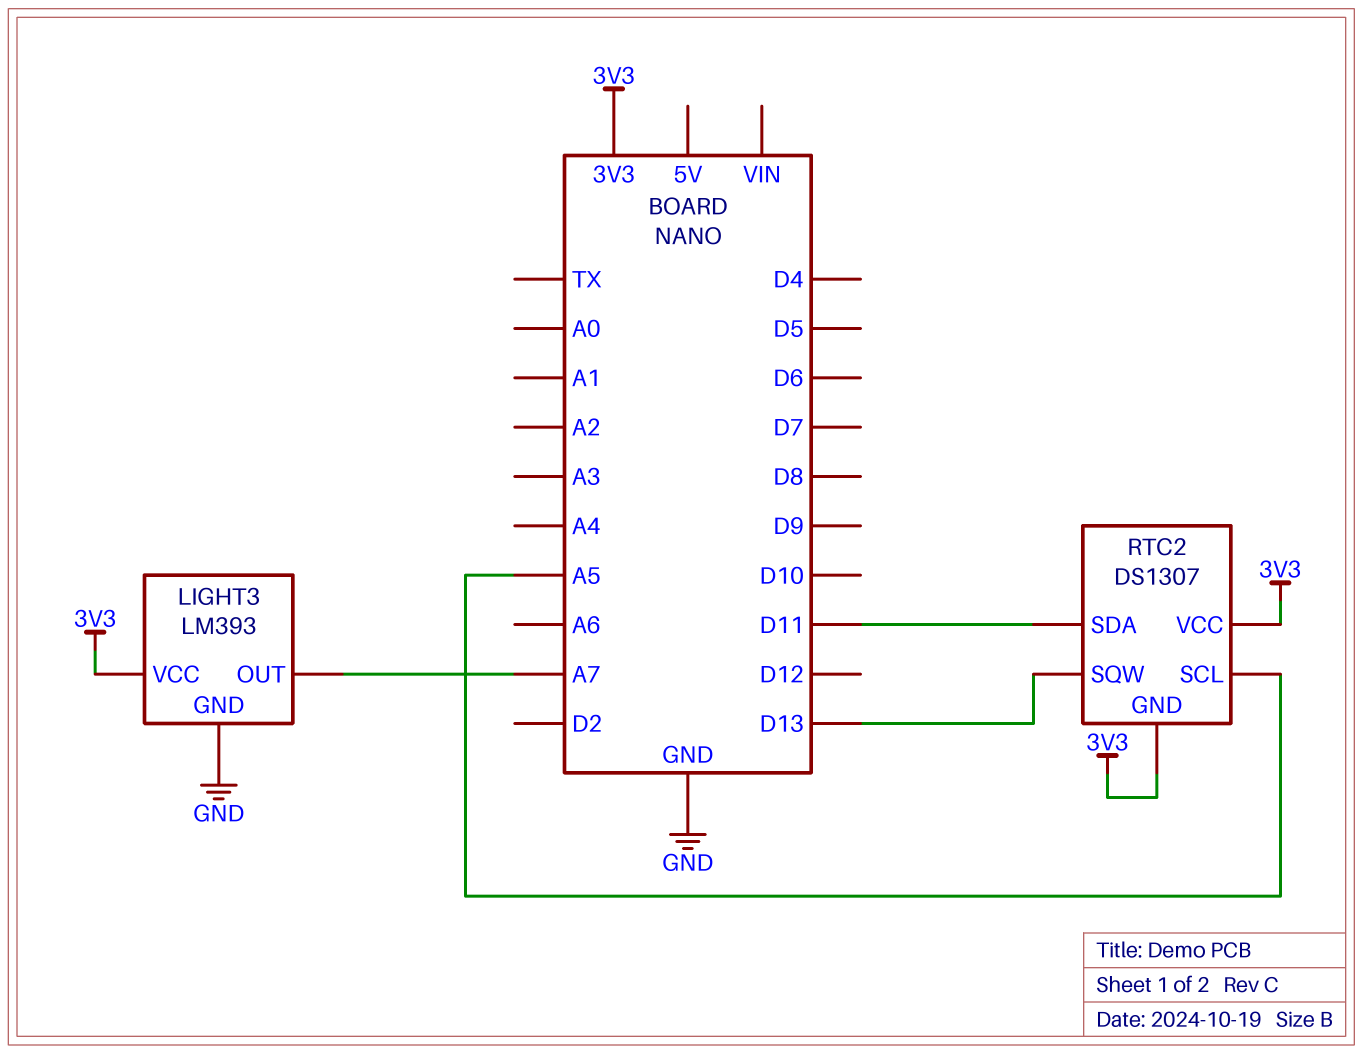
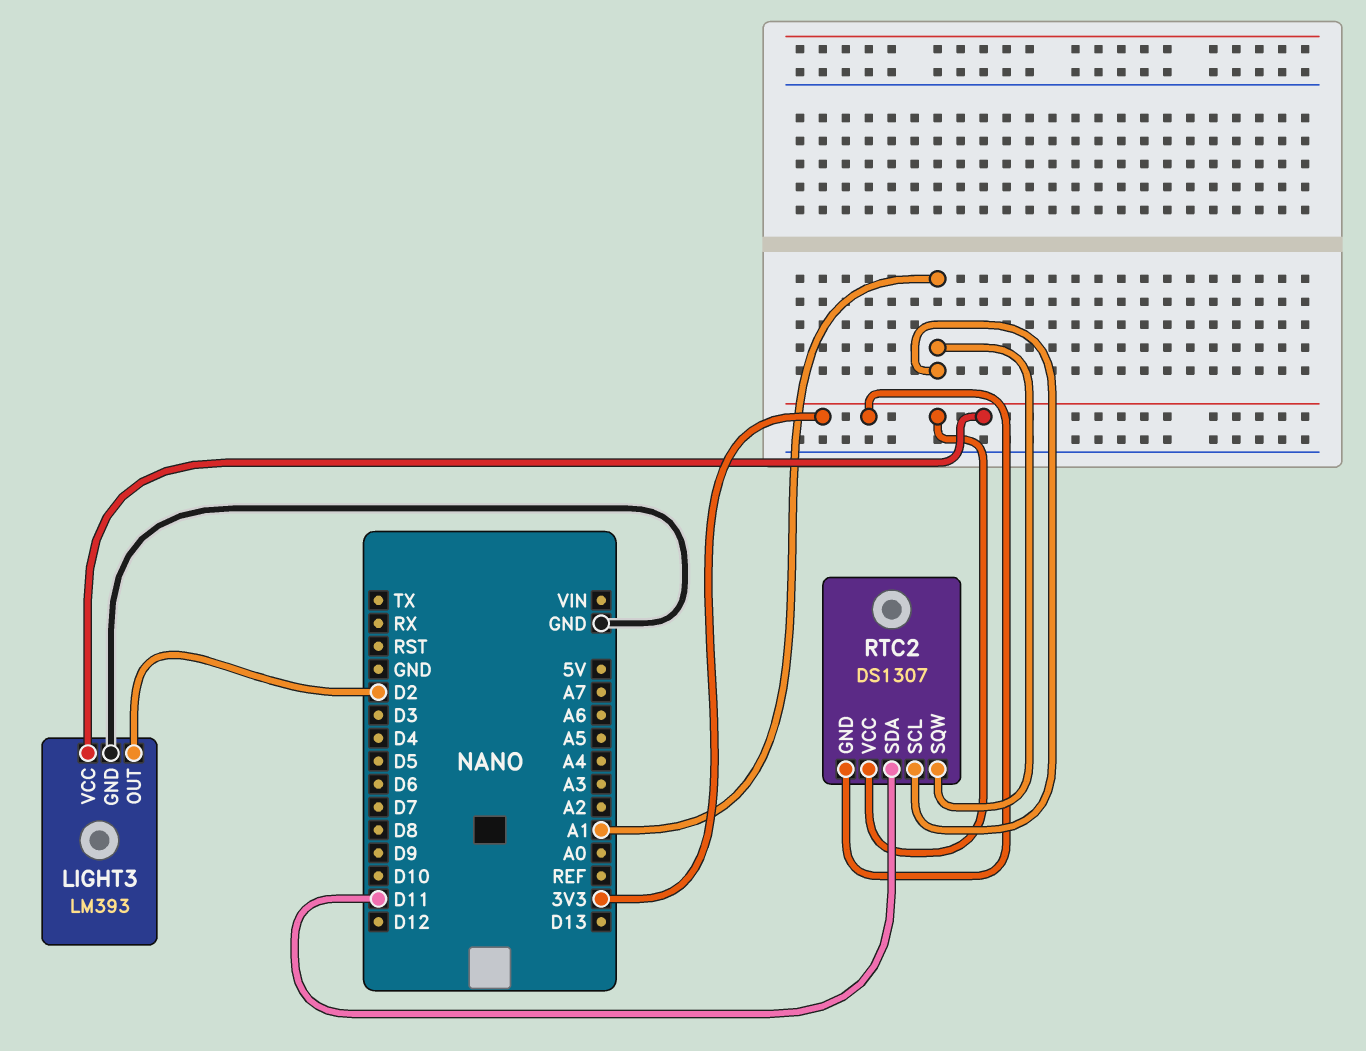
LIGHT3 pin OUT: A7 -> D2
RTC2 pin SCL: A5 -> A1
RTC2 pin SQW: D13 -> A1

